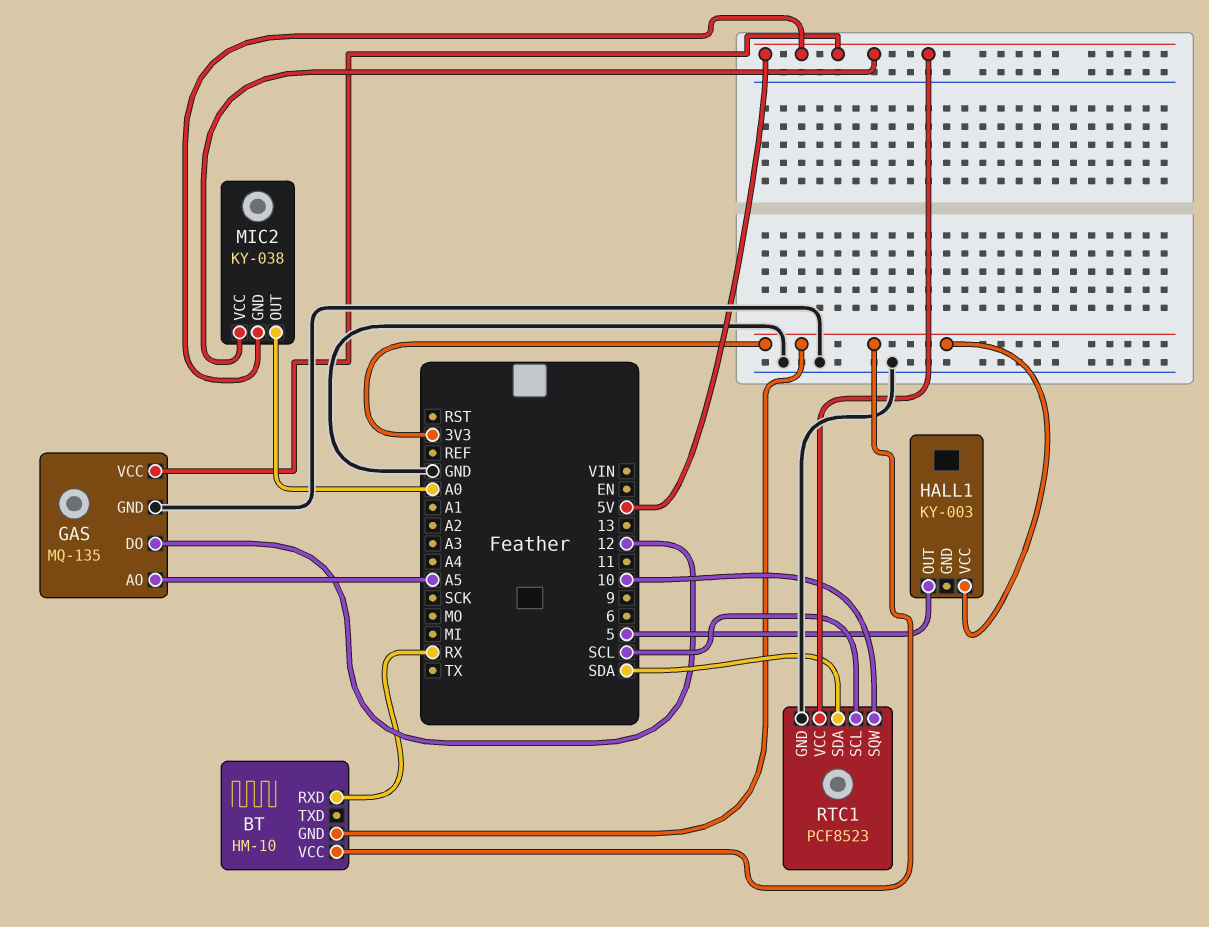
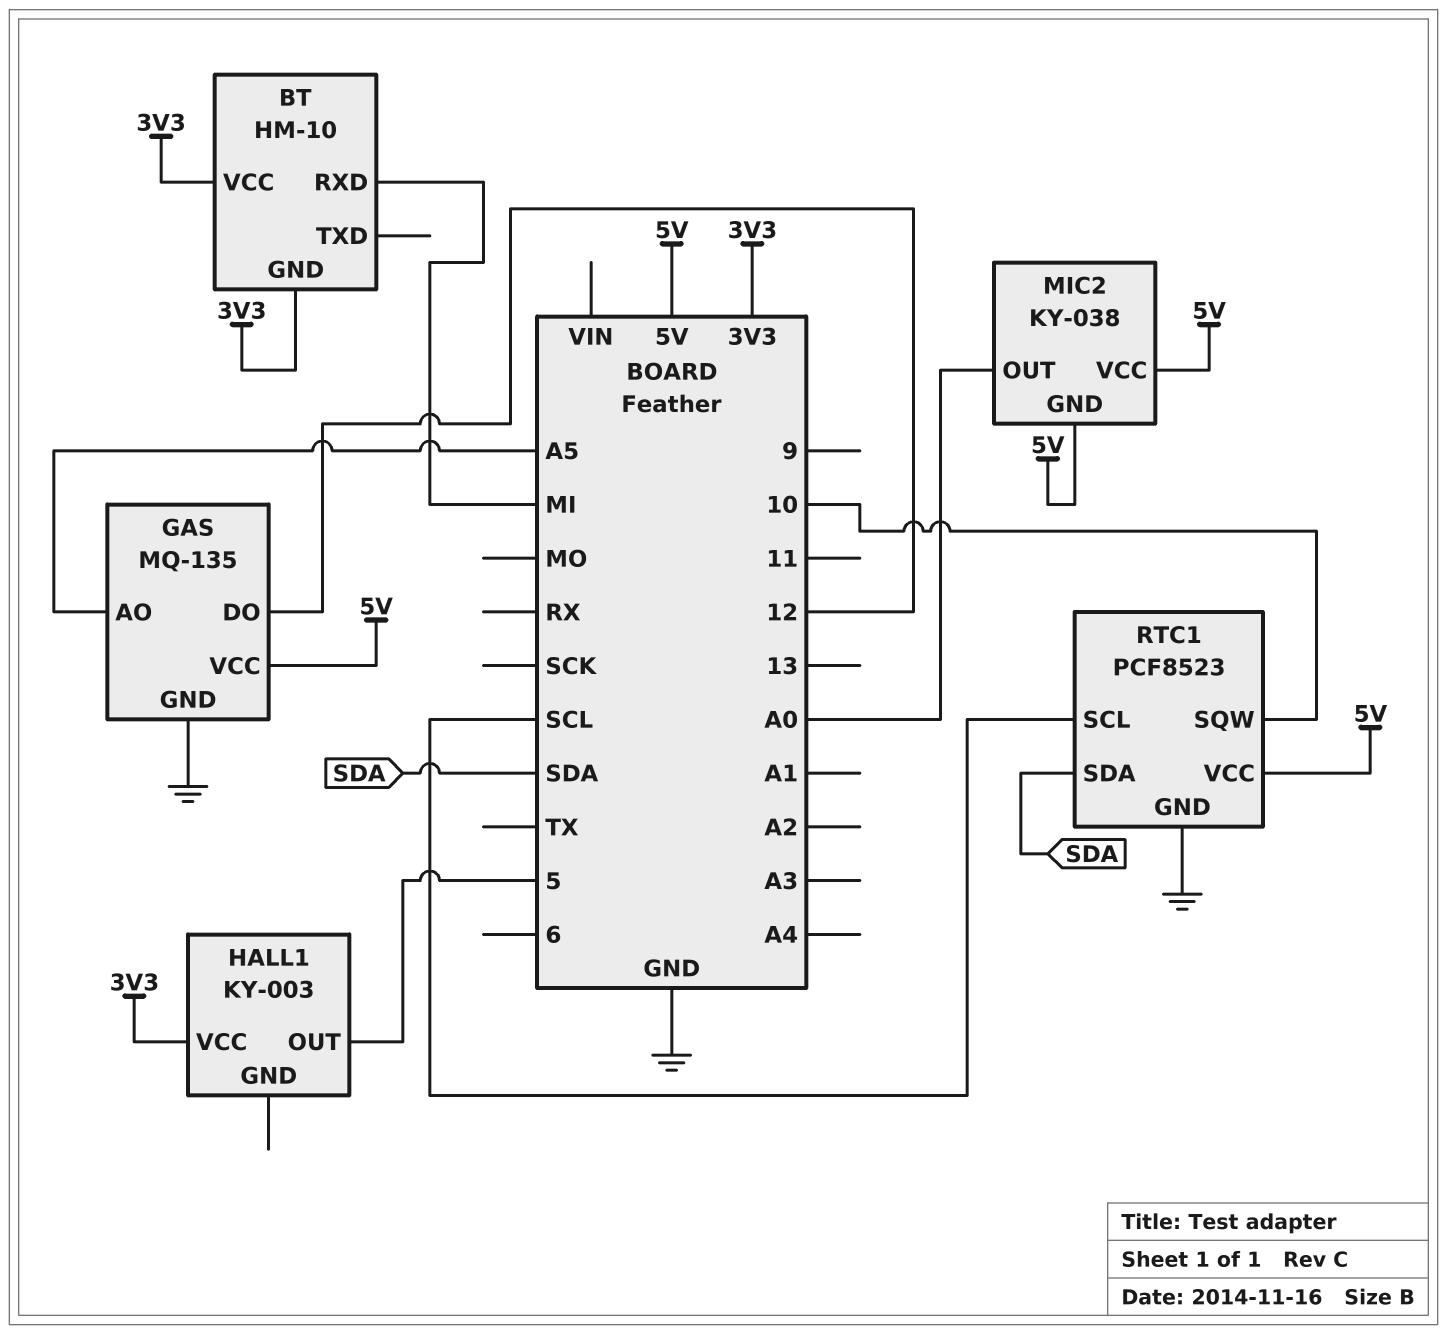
BT pin RXD: RX -> MI

